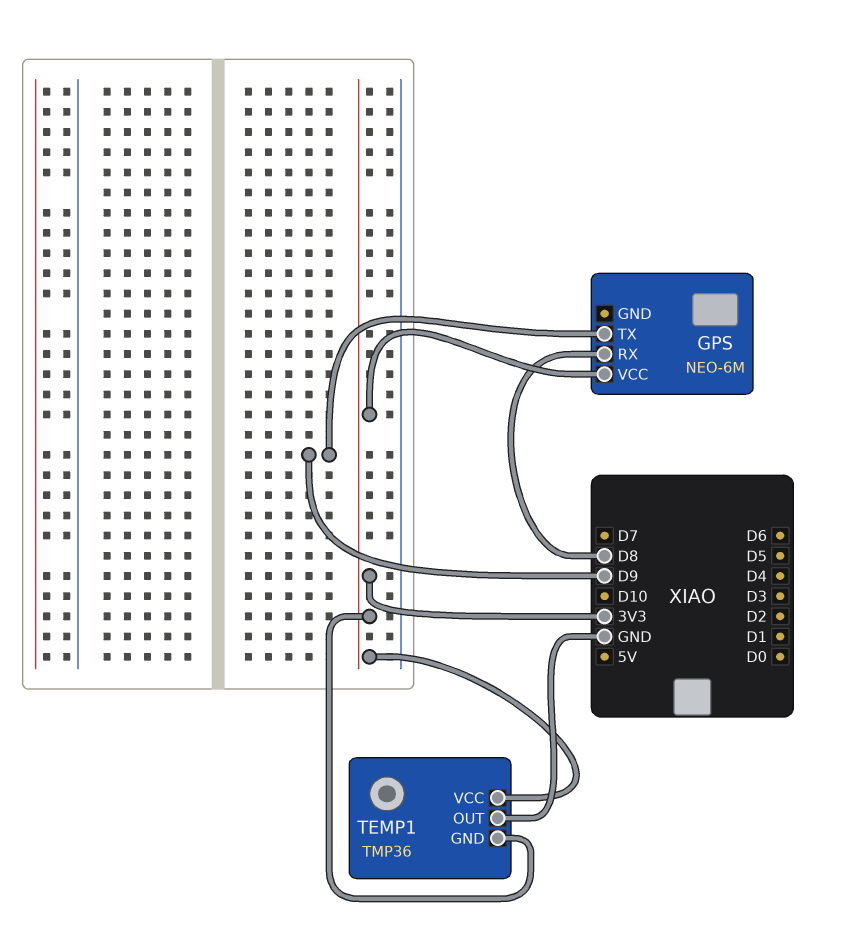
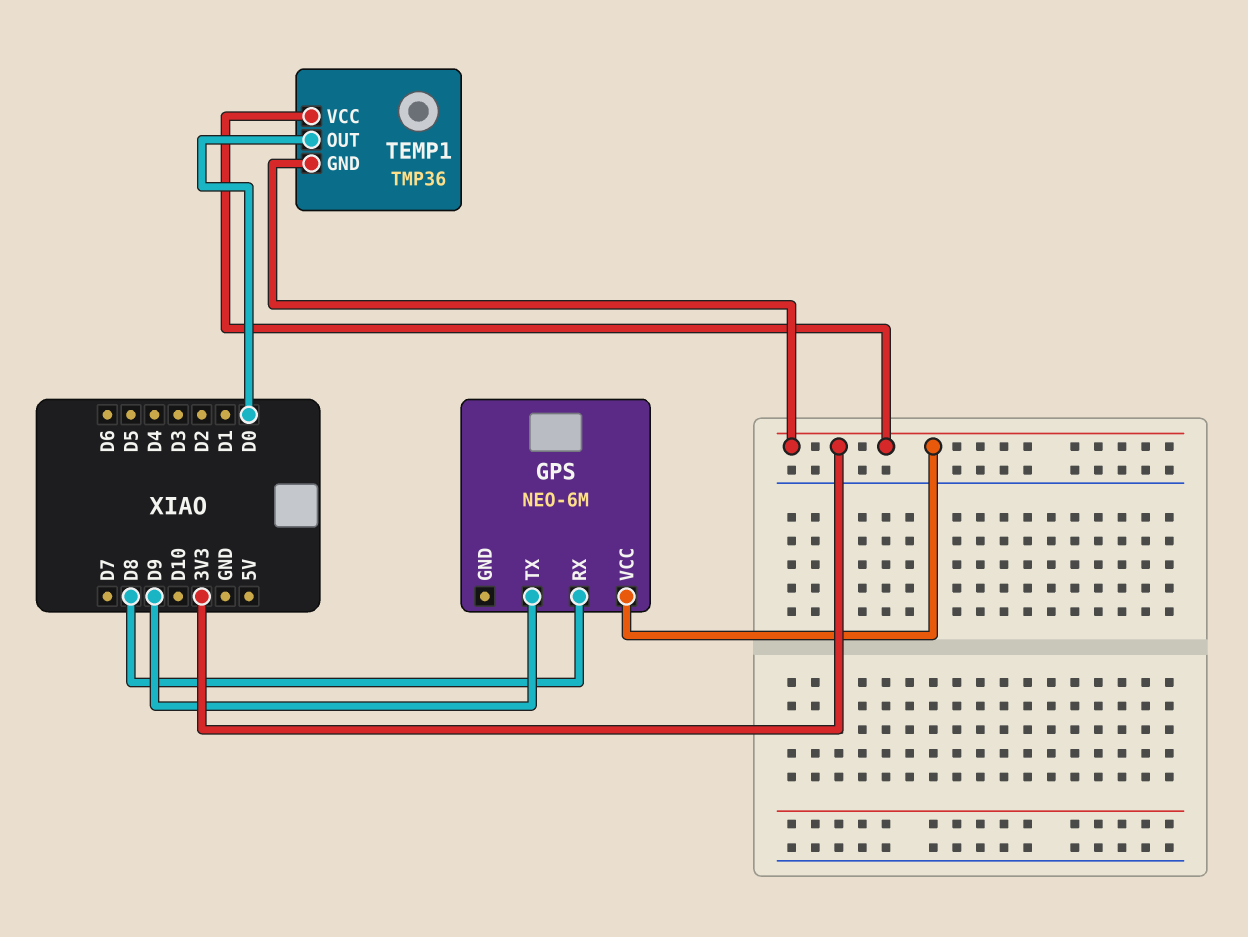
TEMP1 pin OUT: GND -> D0

